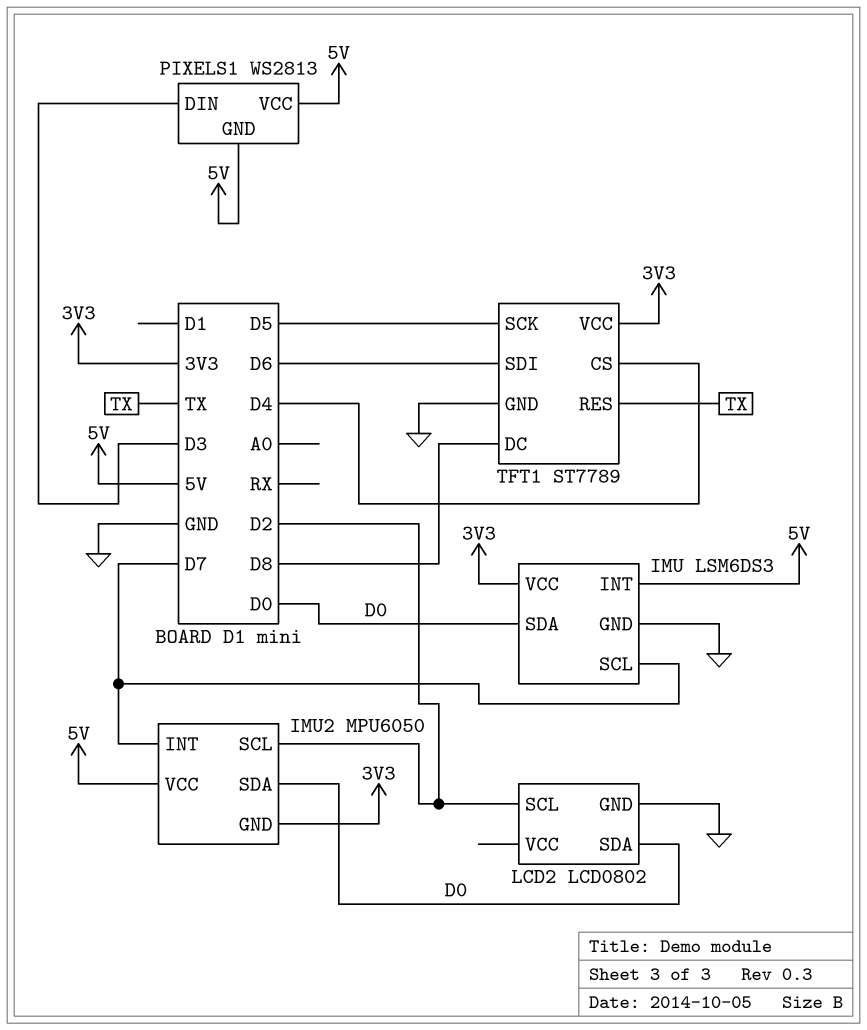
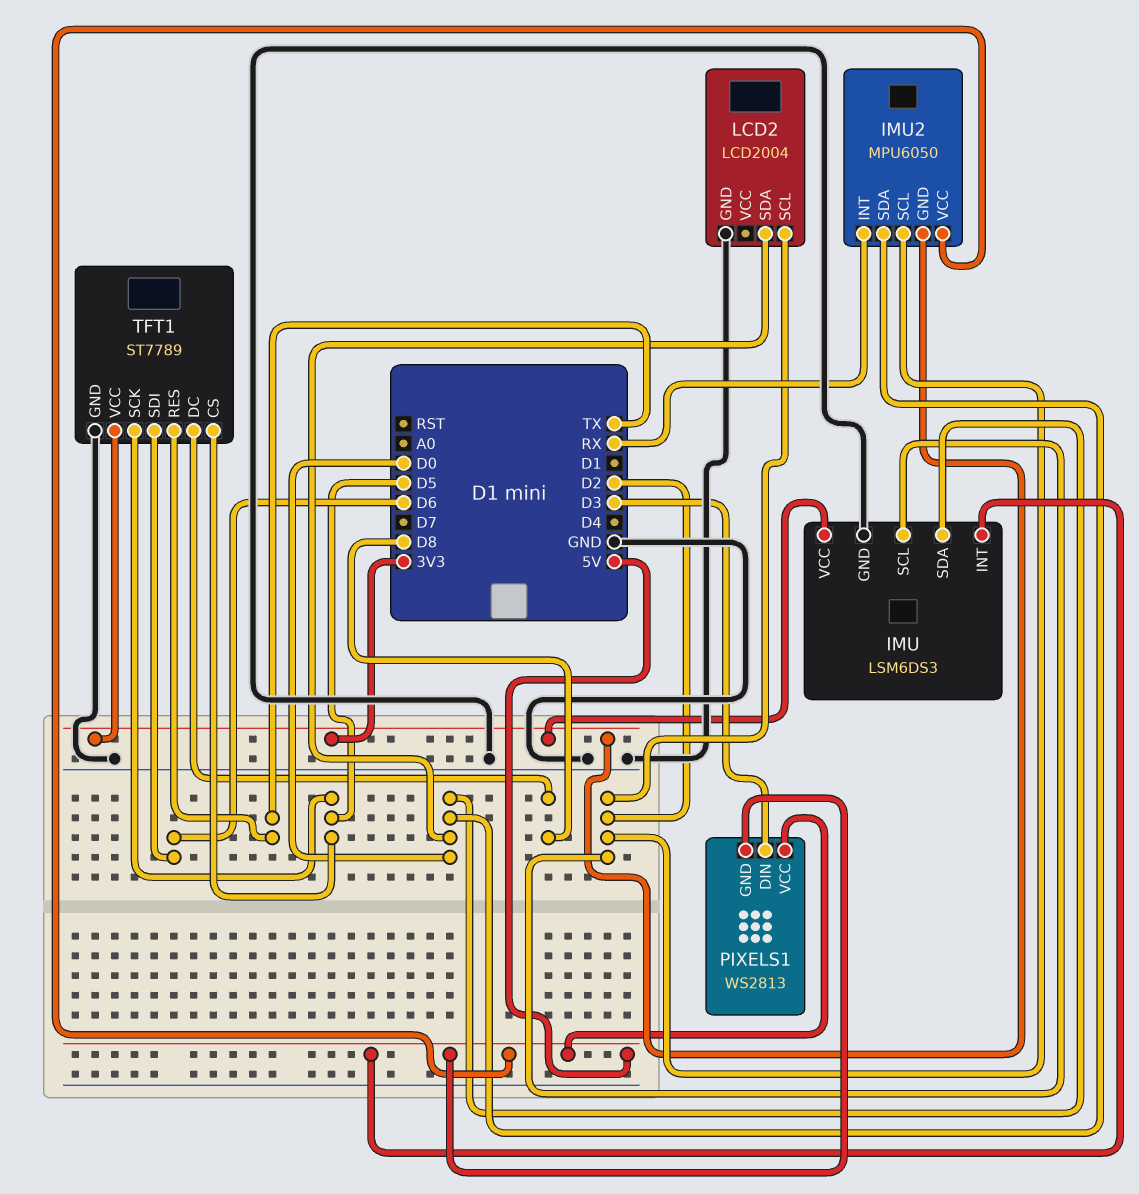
IMU pin SCL: D7 -> D2
IMU2 pin INT: D7 -> RX
LCD2: LCD0802 -> LCD2004
TFT1 pin CS: D4 -> D5

